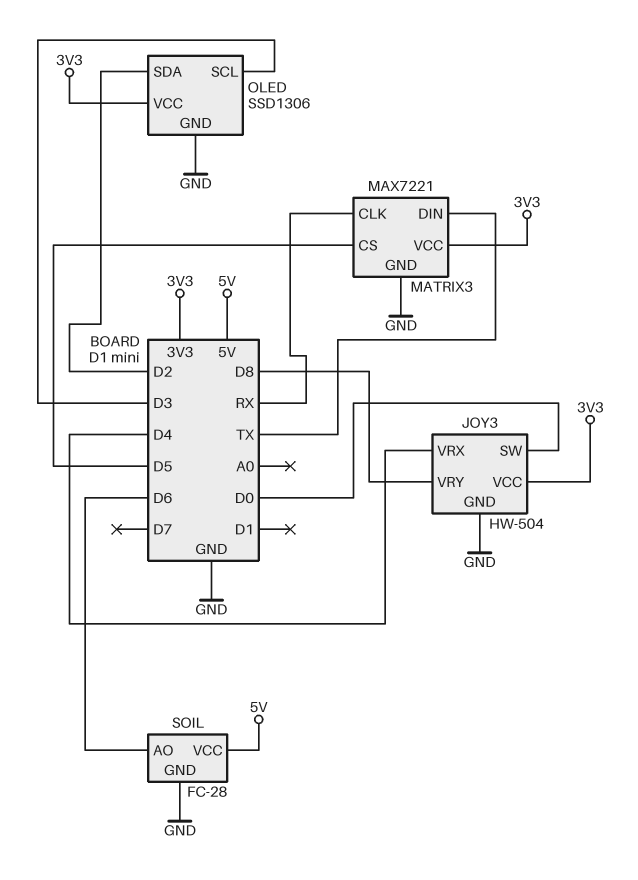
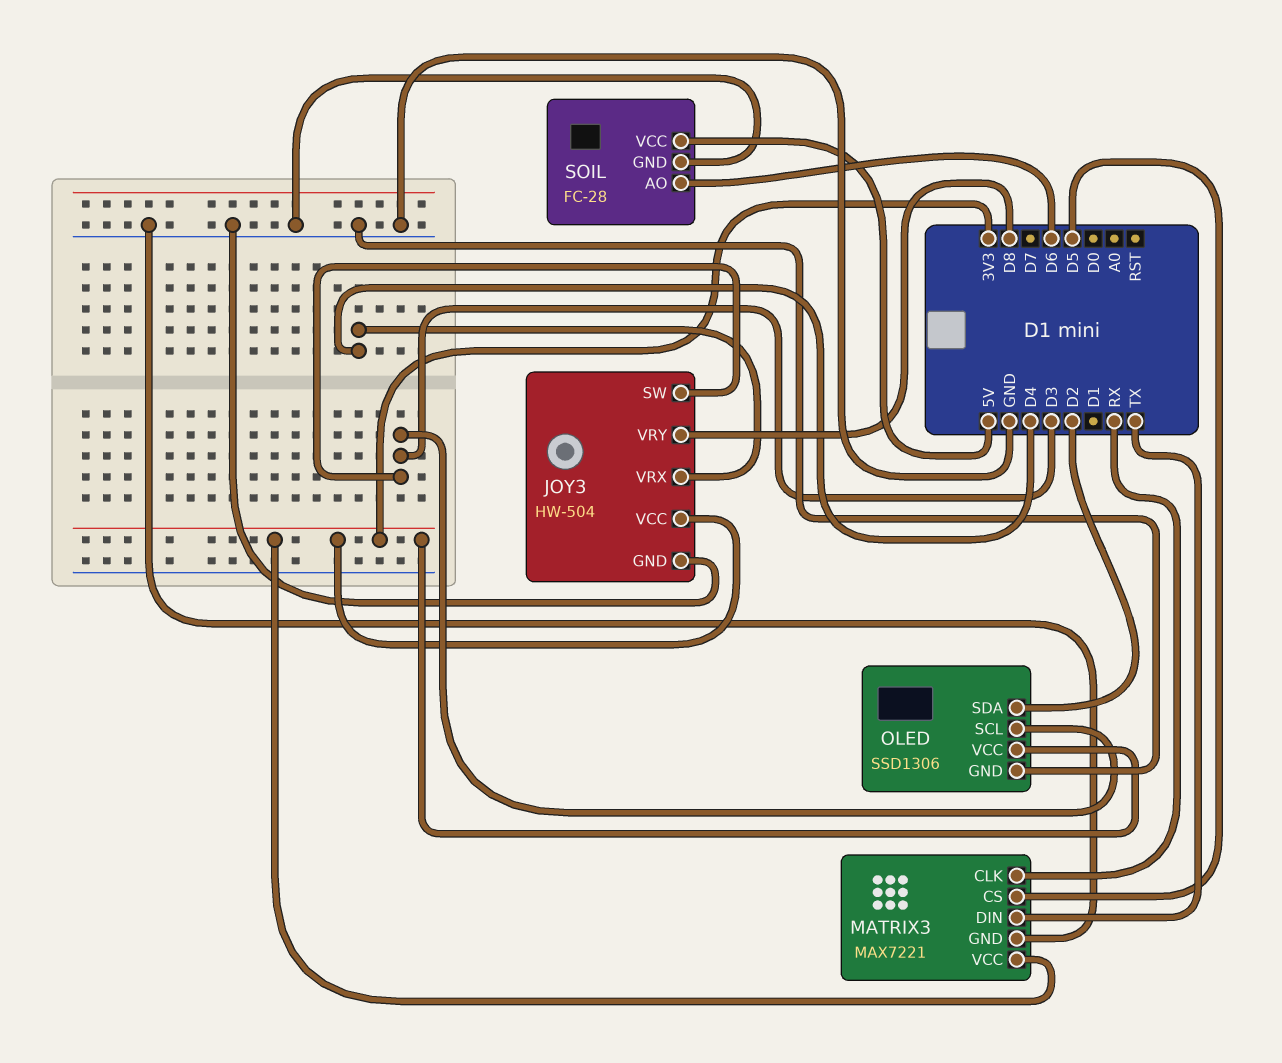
JOY3 pin SW: D0 -> D3

